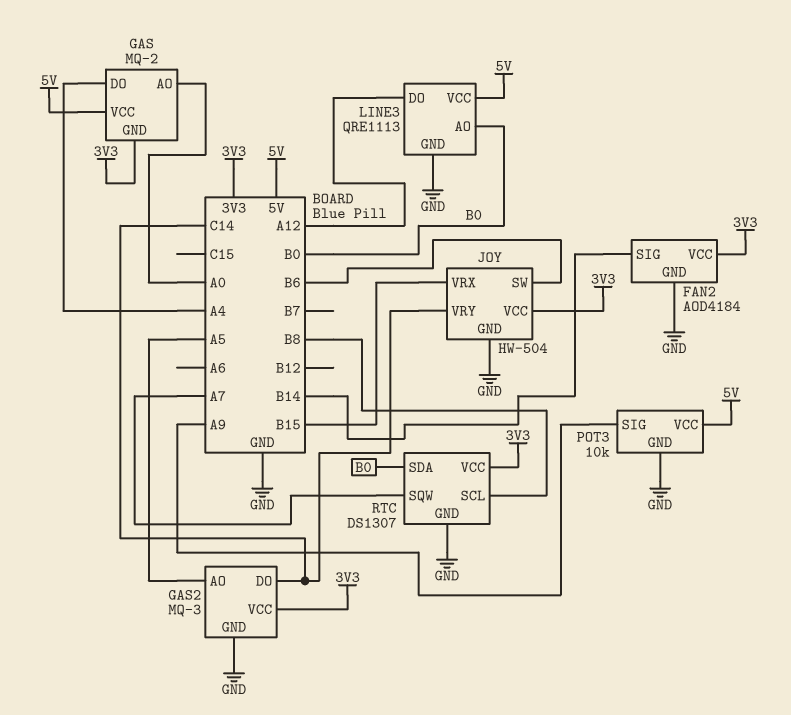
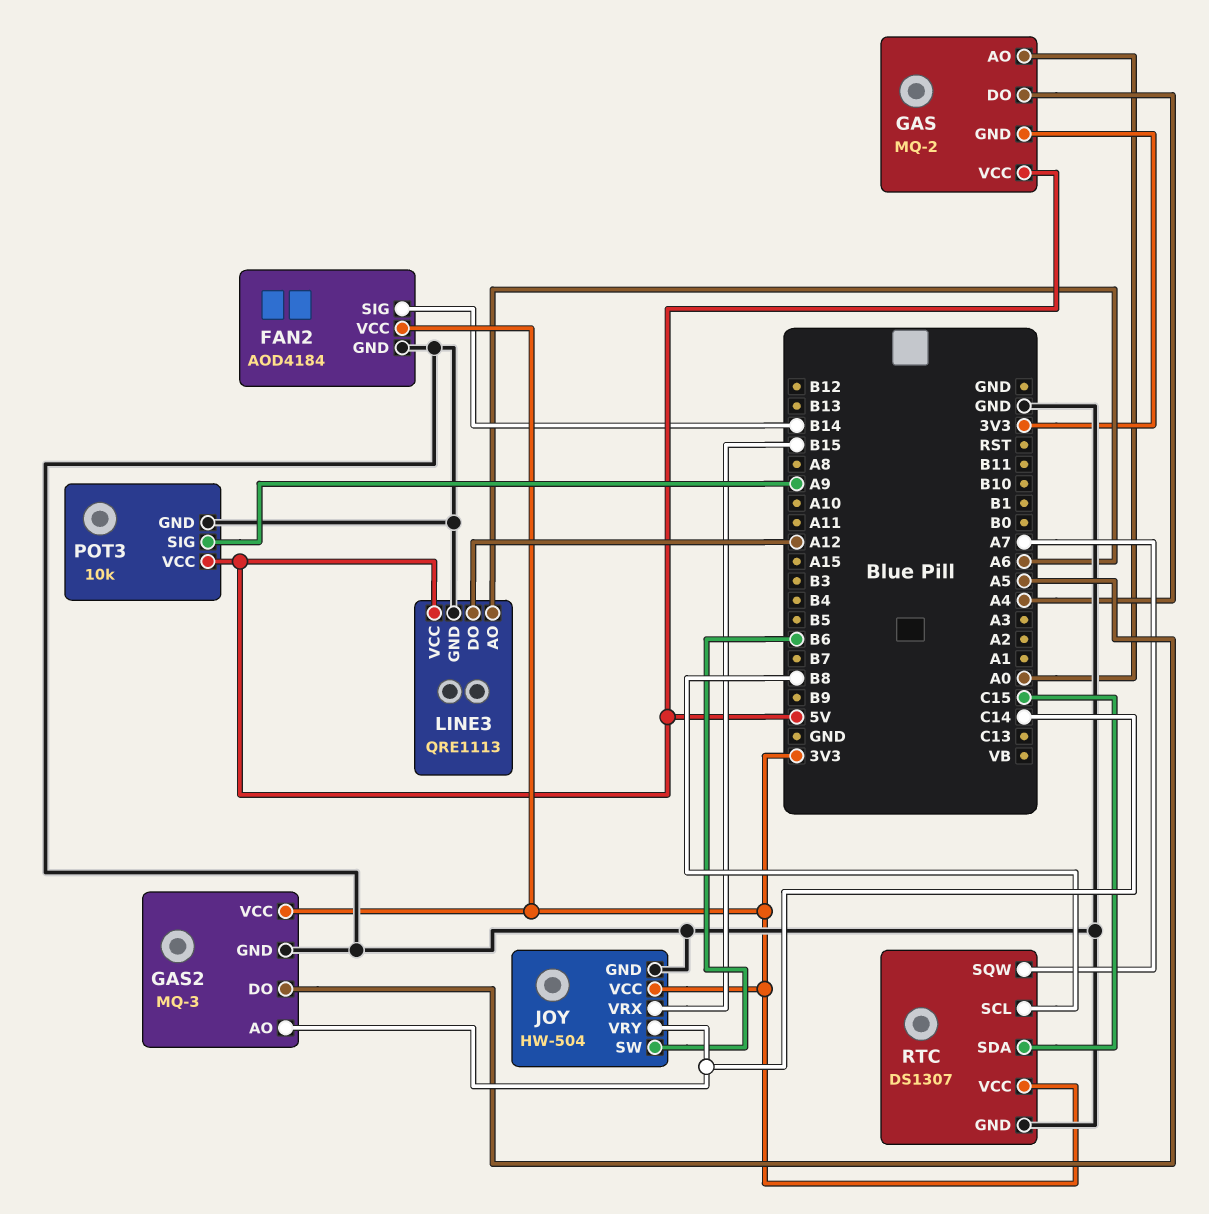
GAS2 pin AO: A5 -> C14
GAS2 pin DO: C14 -> A5
LINE3 pin AO: B0 -> A6
RTC pin SDA: B0 -> C15

